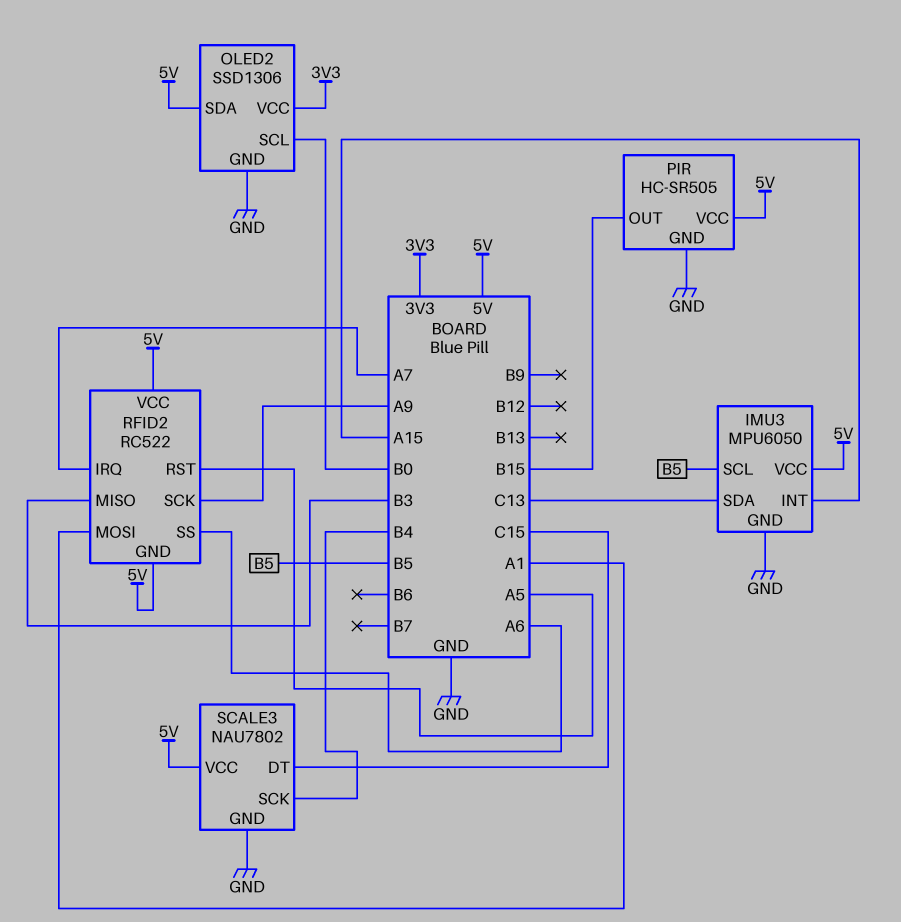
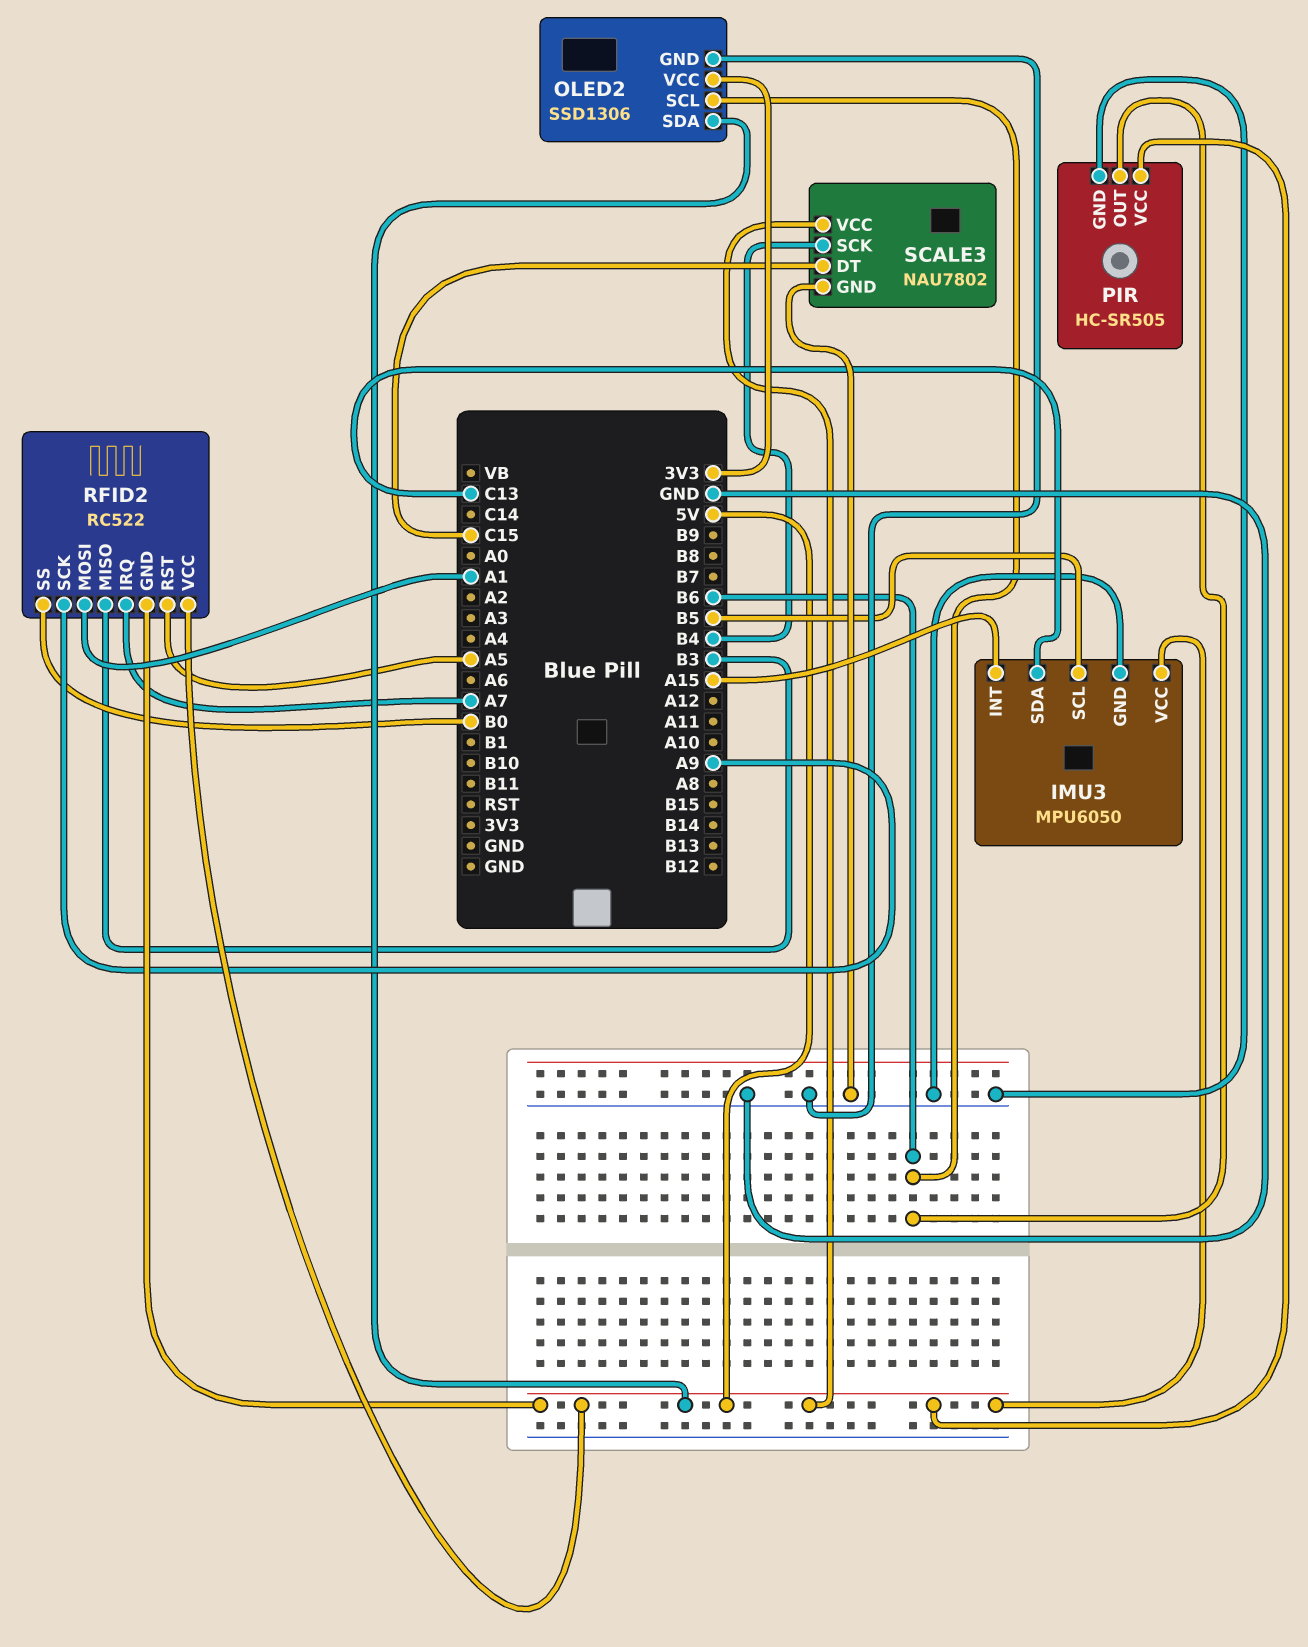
OLED2 pin SCL: B0 -> B6
PIR pin OUT: B15 -> B6
RFID2 pin SS: A6 -> B0

